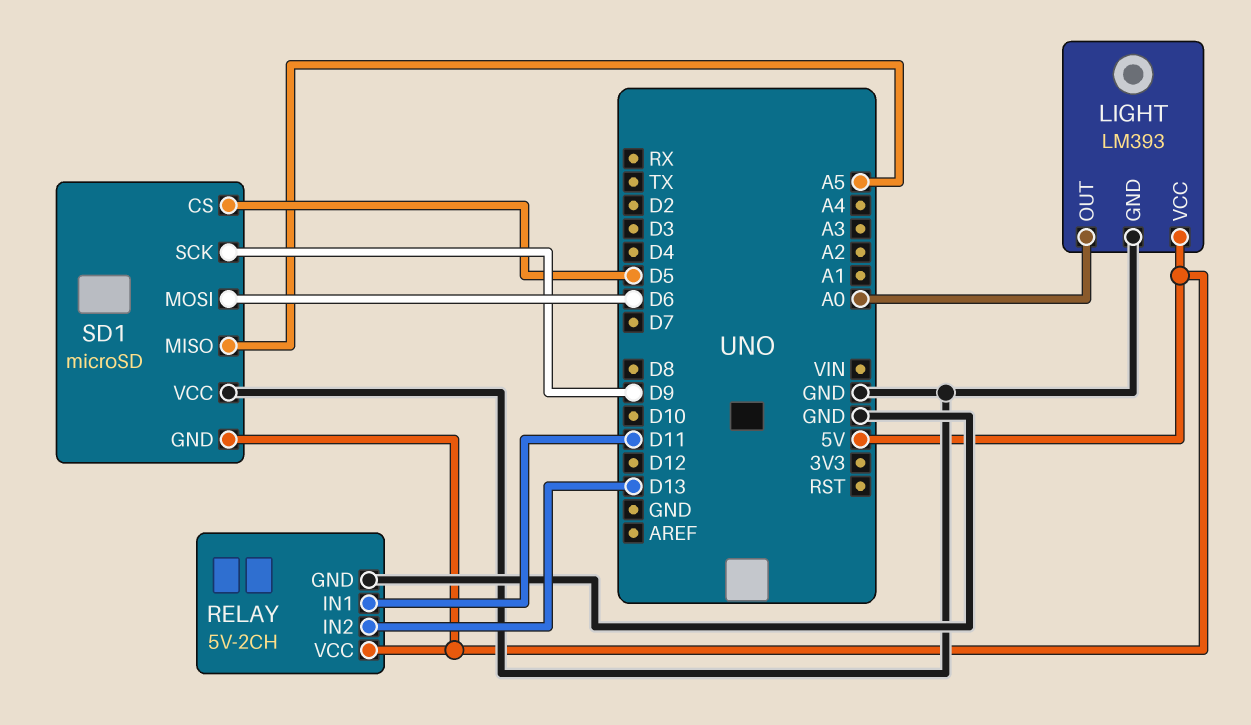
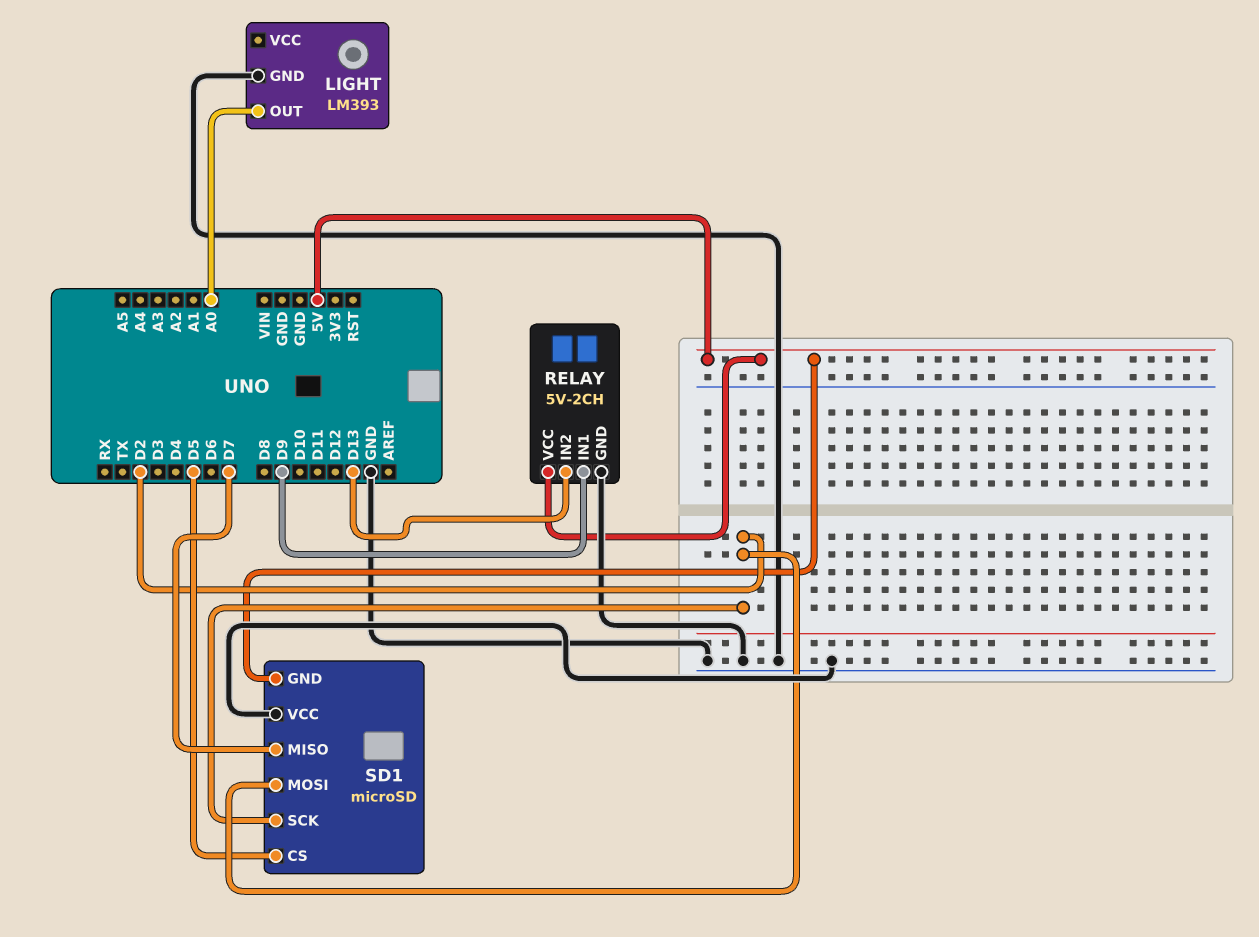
LIGHT pin VCC: 5V -> none
RELAY pin IN1: D11 -> D9
SD1 pin MISO: A5 -> D7
SD1 pin MOSI: D6 -> D2
SD1 pin SCK: D9 -> D2

